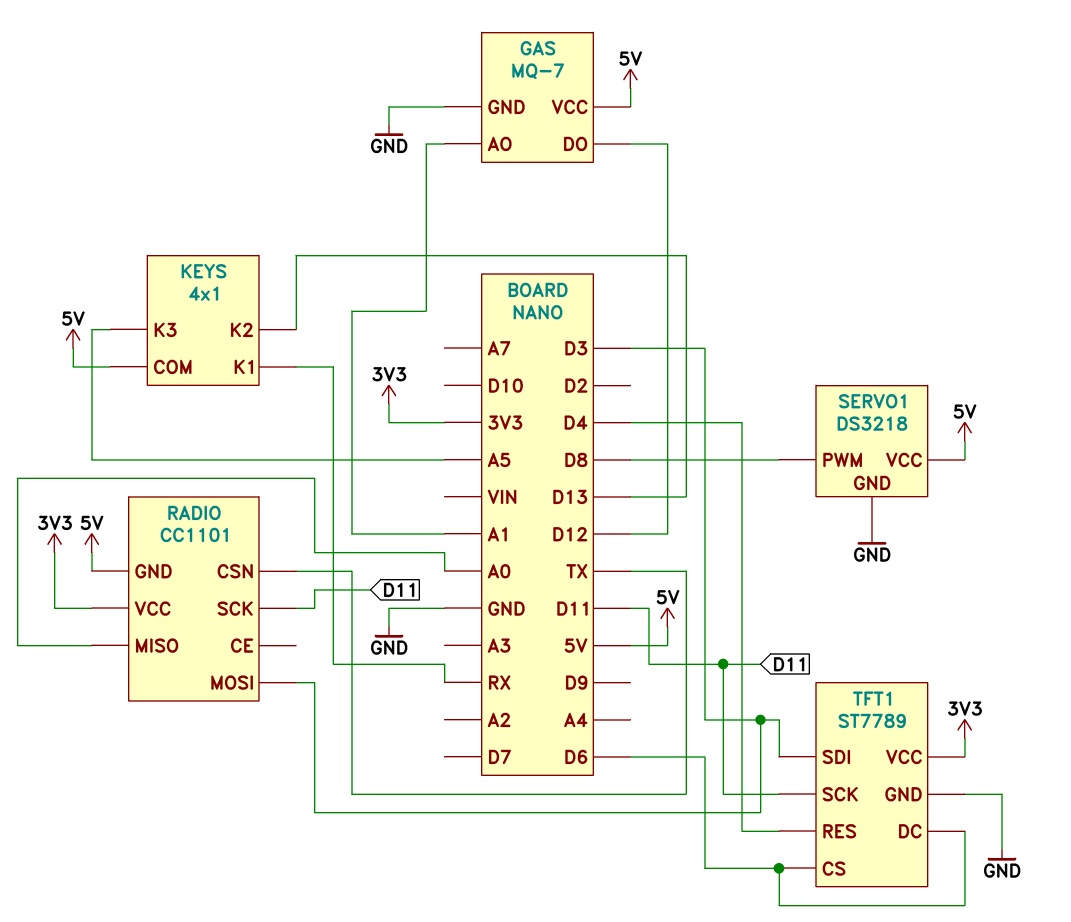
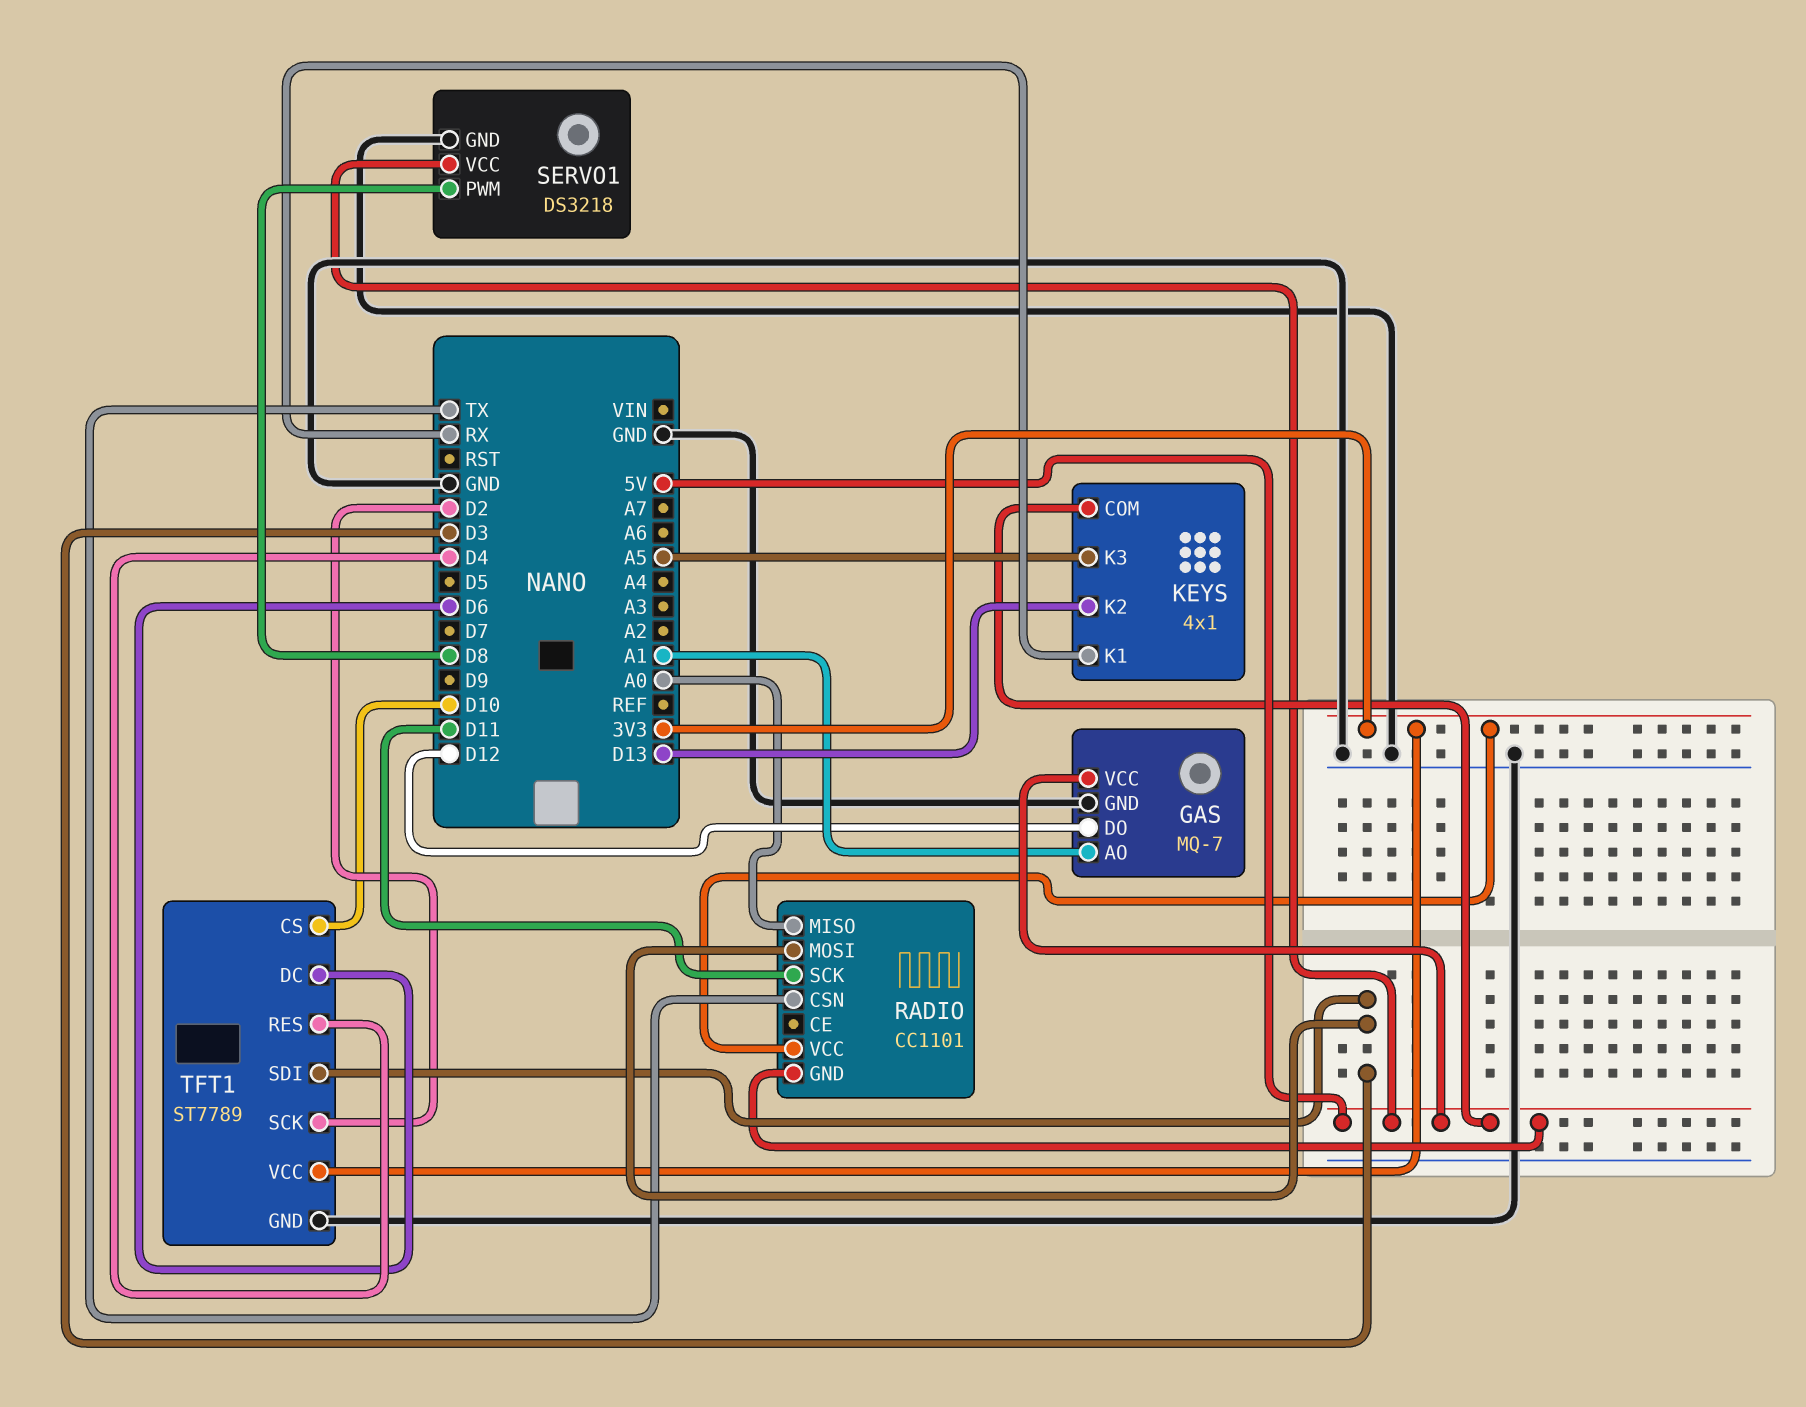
TFT1 pin CS: D6 -> D10
TFT1 pin SCK: D11 -> D2

